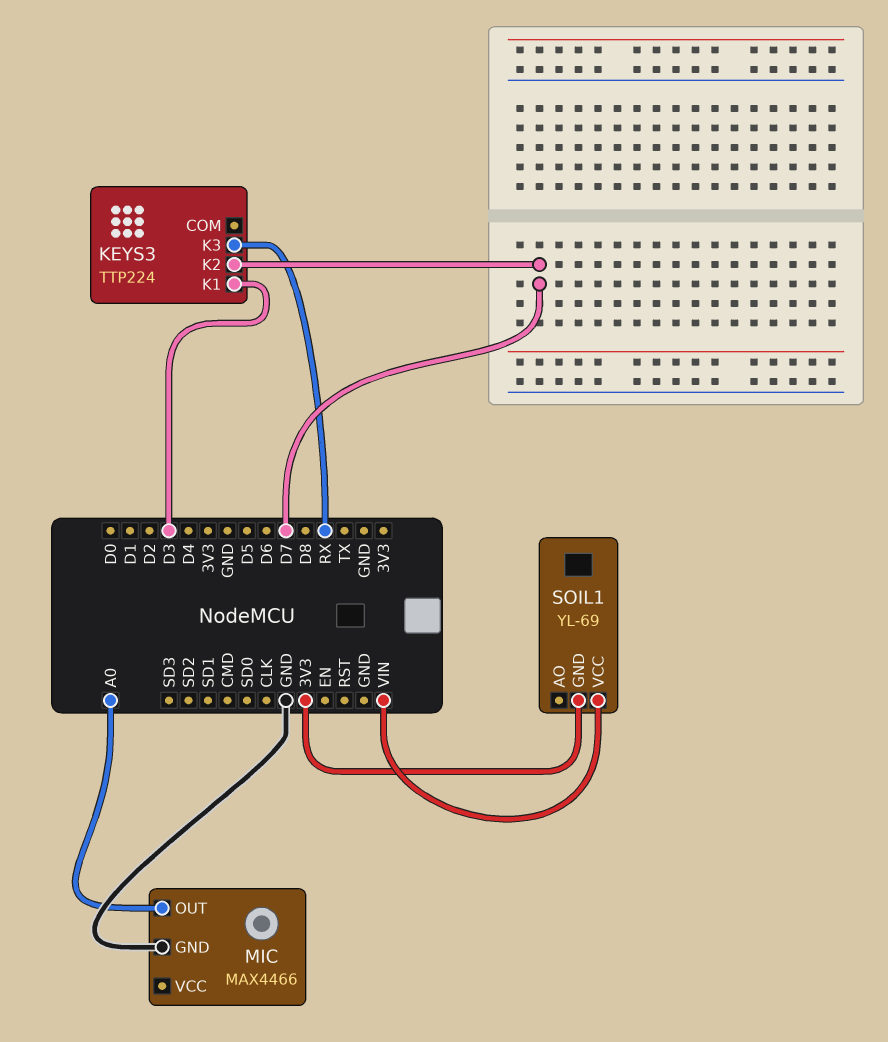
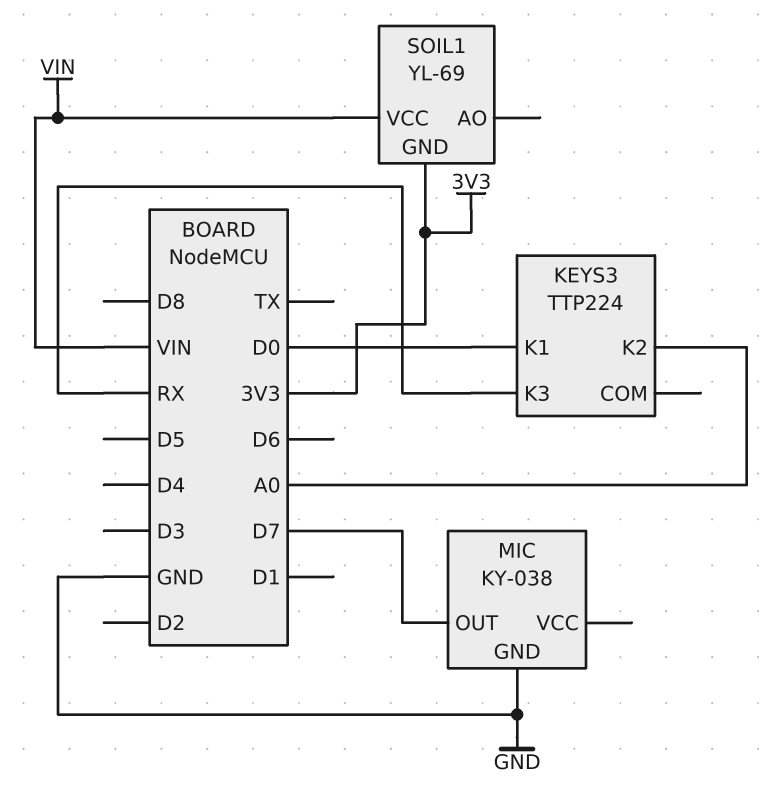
KEYS3 pin K1: D3 -> D0
KEYS3 pin K2: D7 -> A0
MIC: MAX4466 -> KY-038
MIC pin OUT: A0 -> D7

